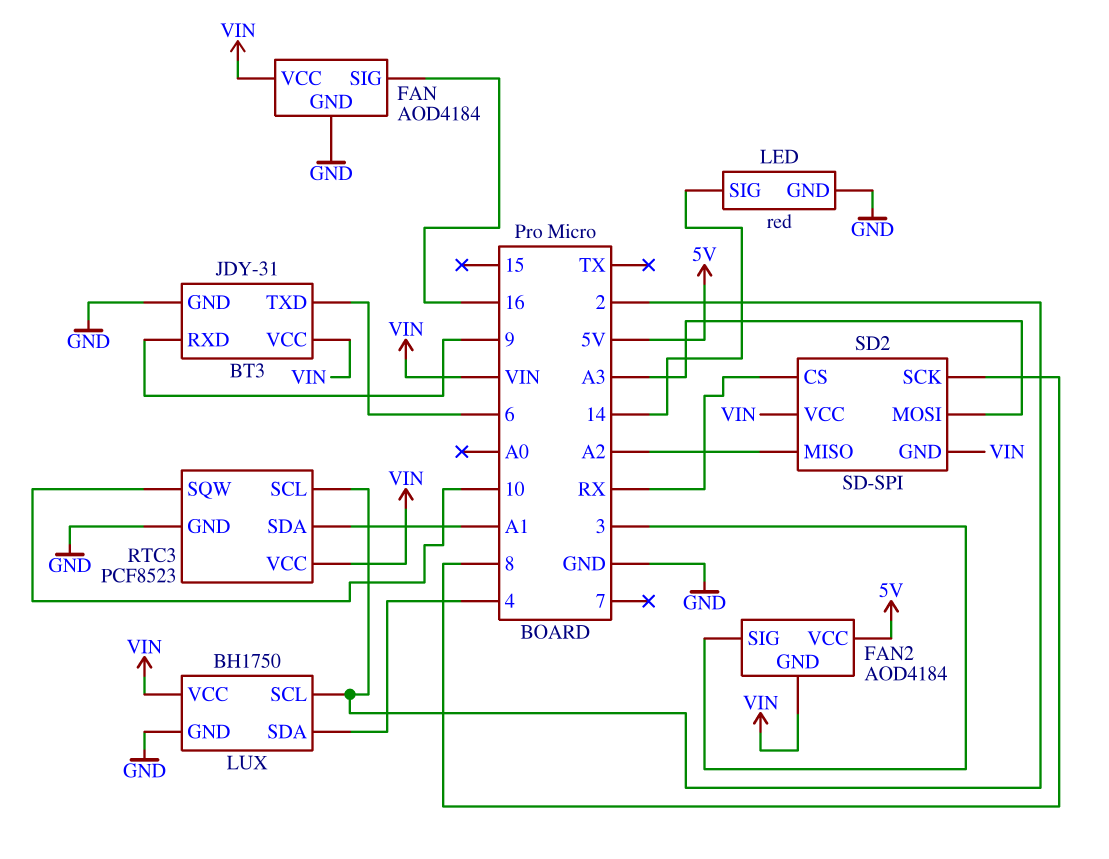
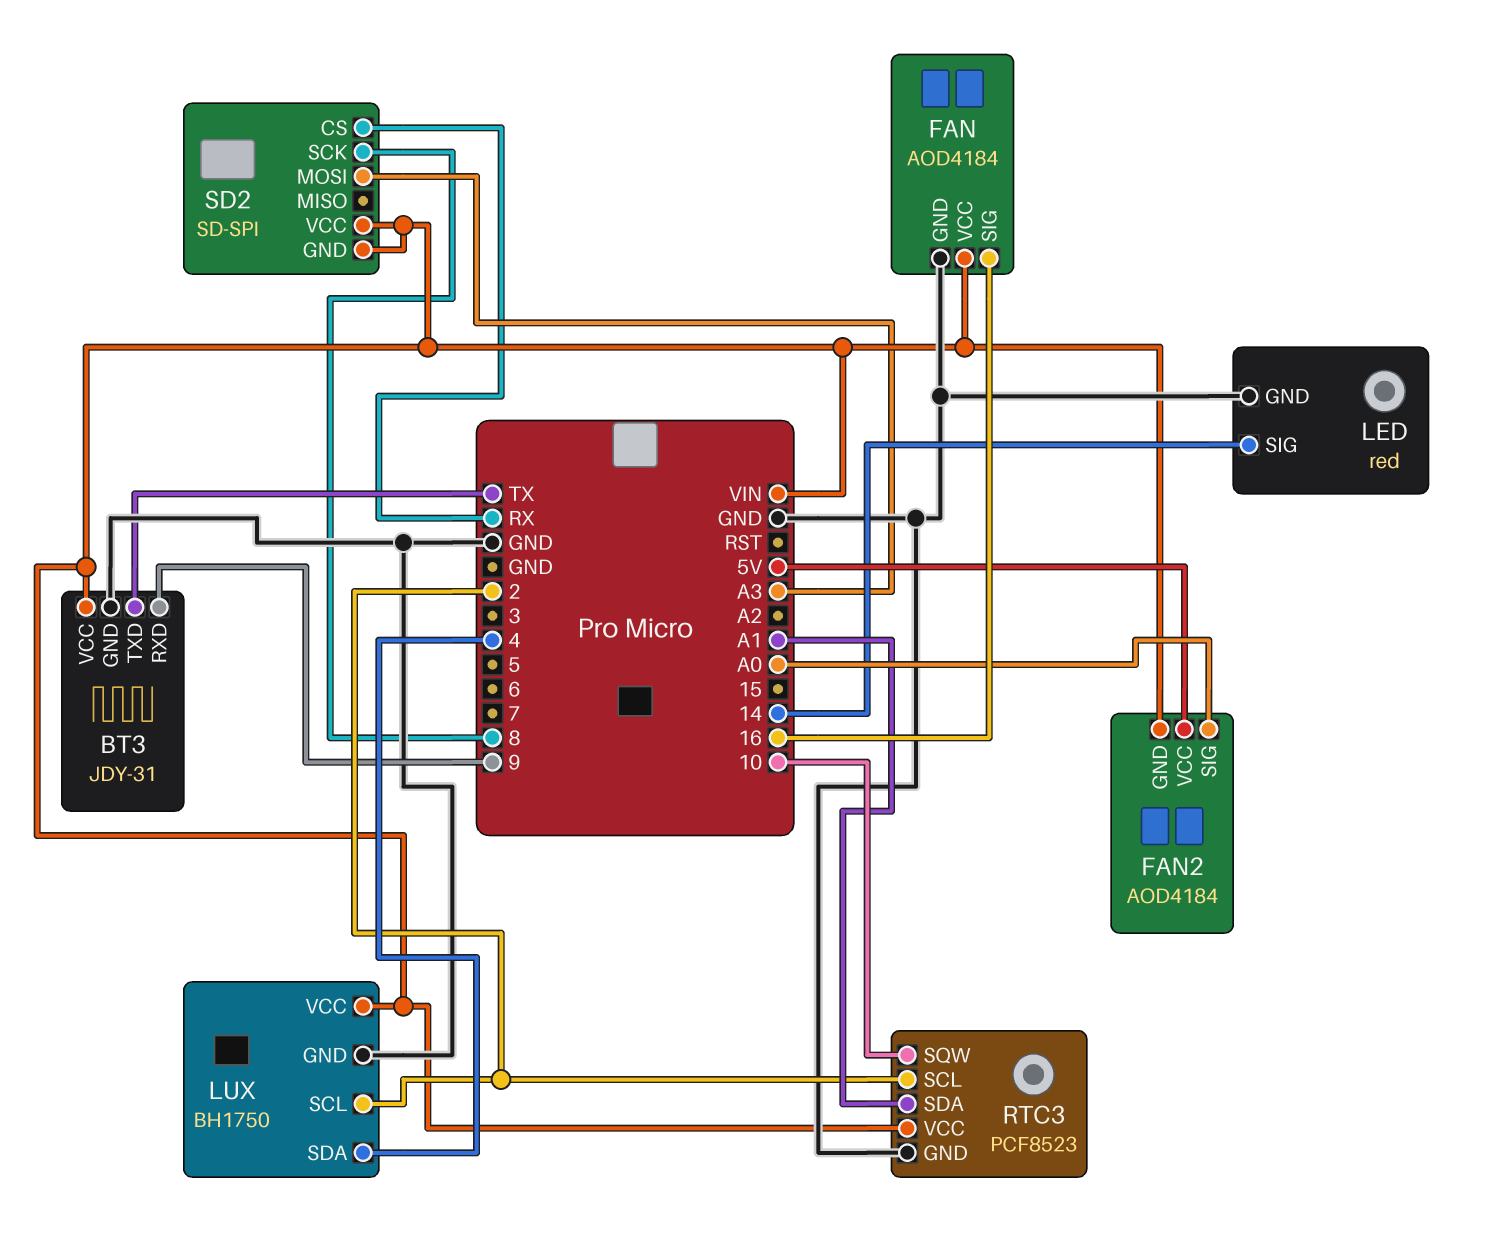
BT3 pin TXD: 6 -> TX
FAN2 pin SIG: 3 -> A0
SD2 pin MISO: A2 -> none

